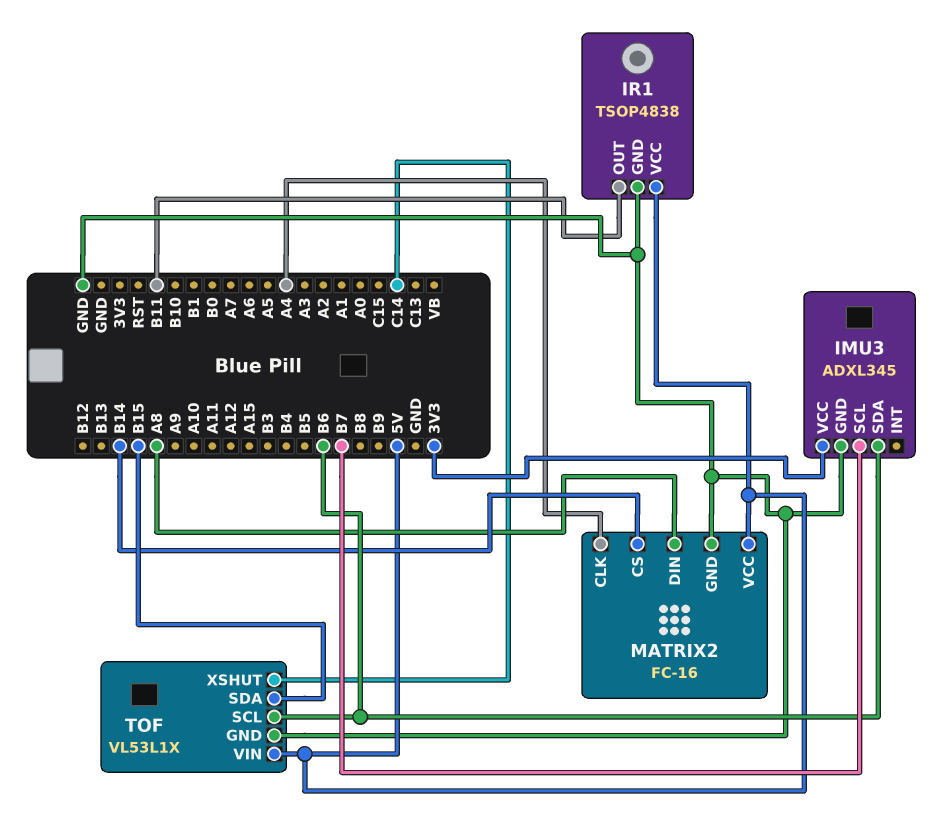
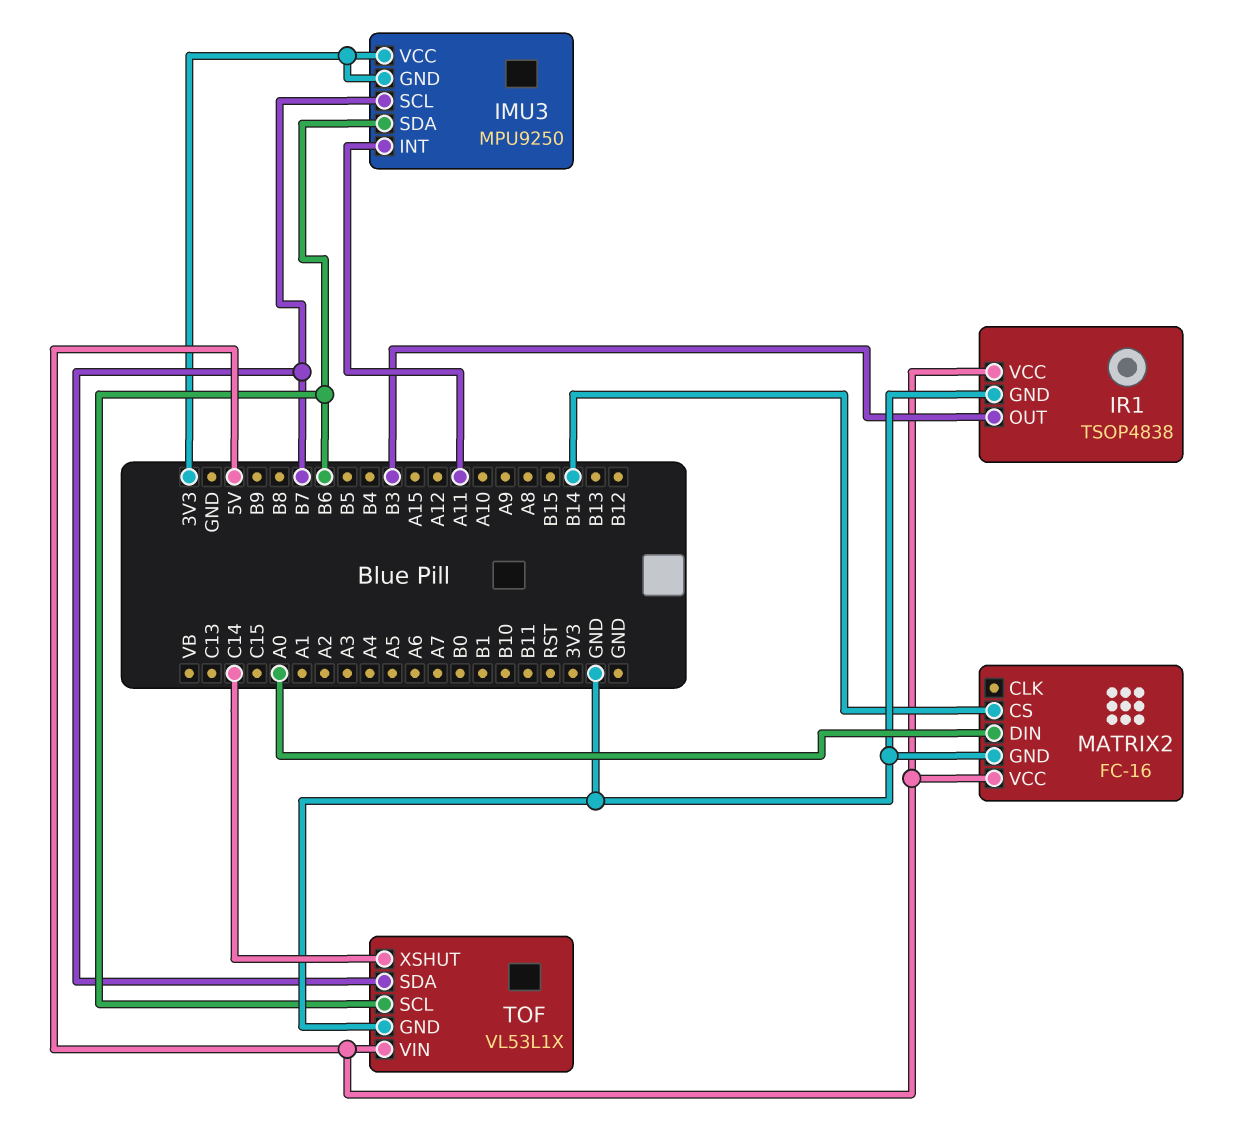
IMU3: ADXL345 -> MPU9250
IMU3 pin GND: GND -> 3V3
IMU3 pin INT: none -> A11
IR1 pin OUT: B11 -> B3
MATRIX2 pin CLK: A4 -> none
MATRIX2 pin DIN: A8 -> A0
TOF pin SDA: B15 -> B7

